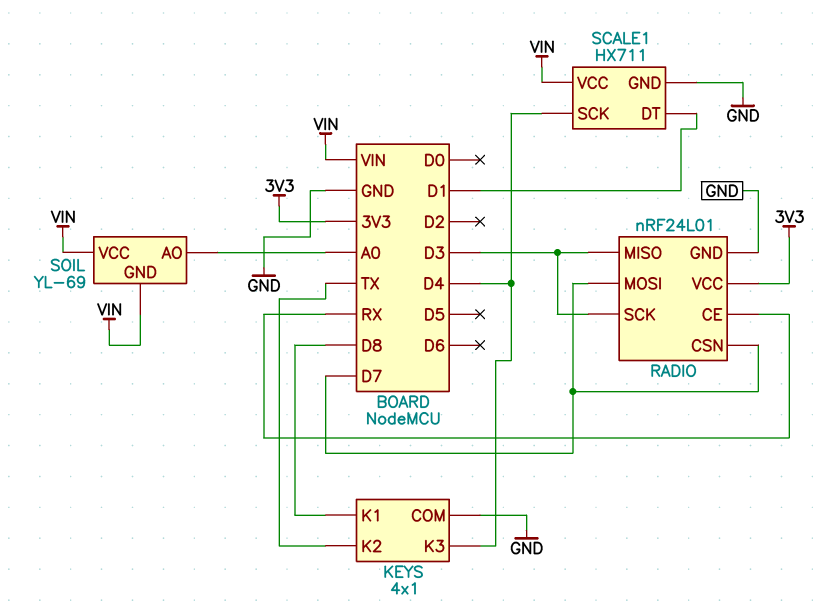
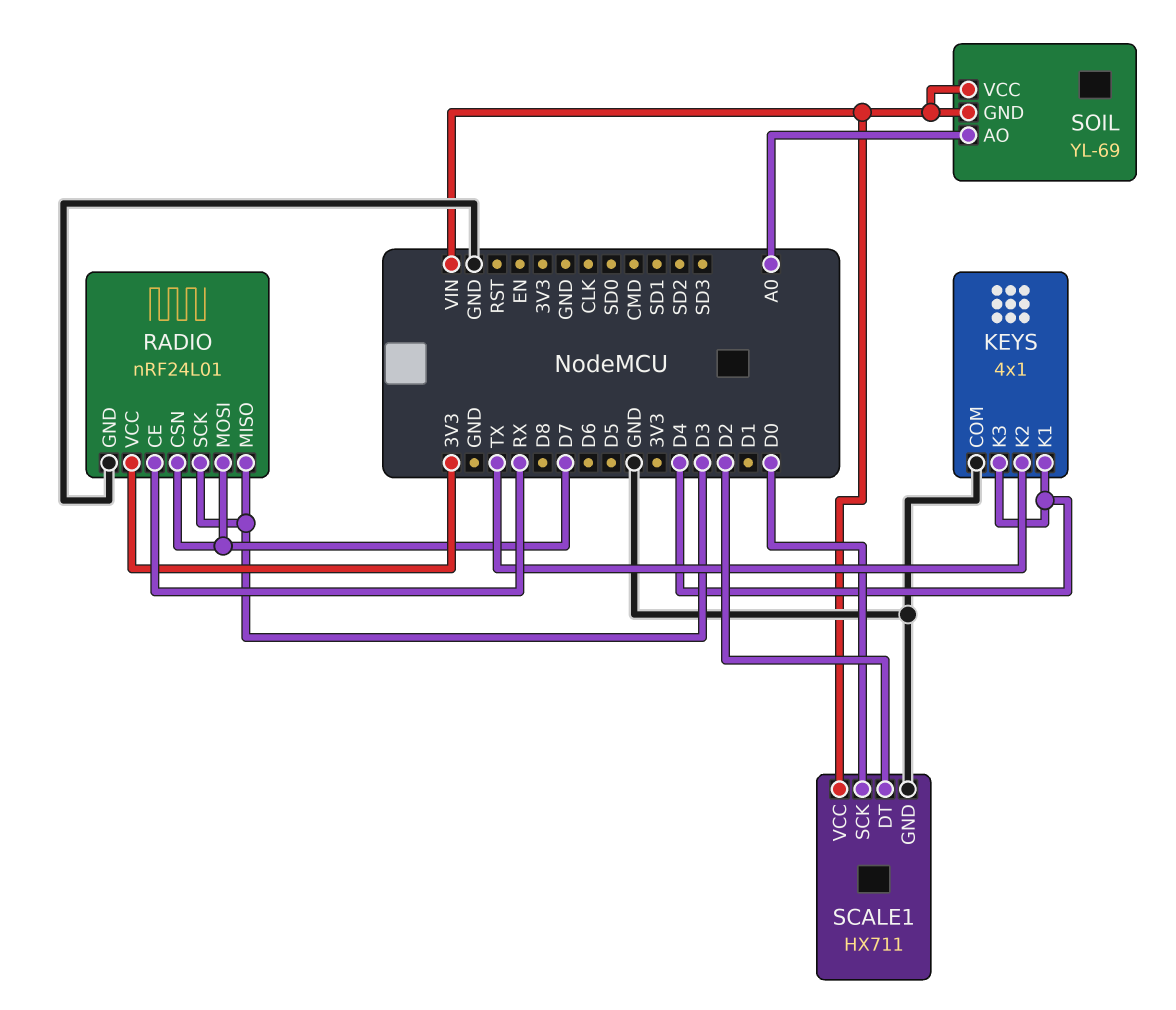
KEYS pin K1: D8 -> D4
SCALE1 pin DT: D1 -> D2
SCALE1 pin SCK: D4 -> D0

